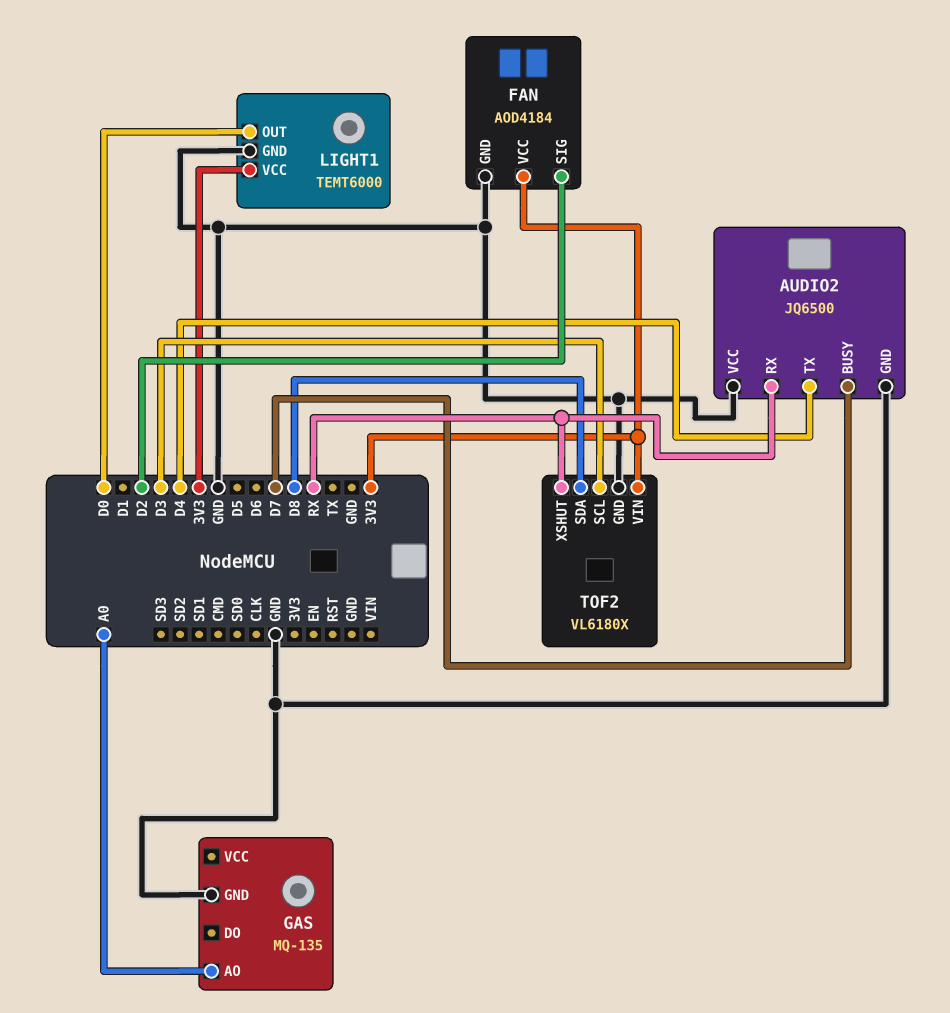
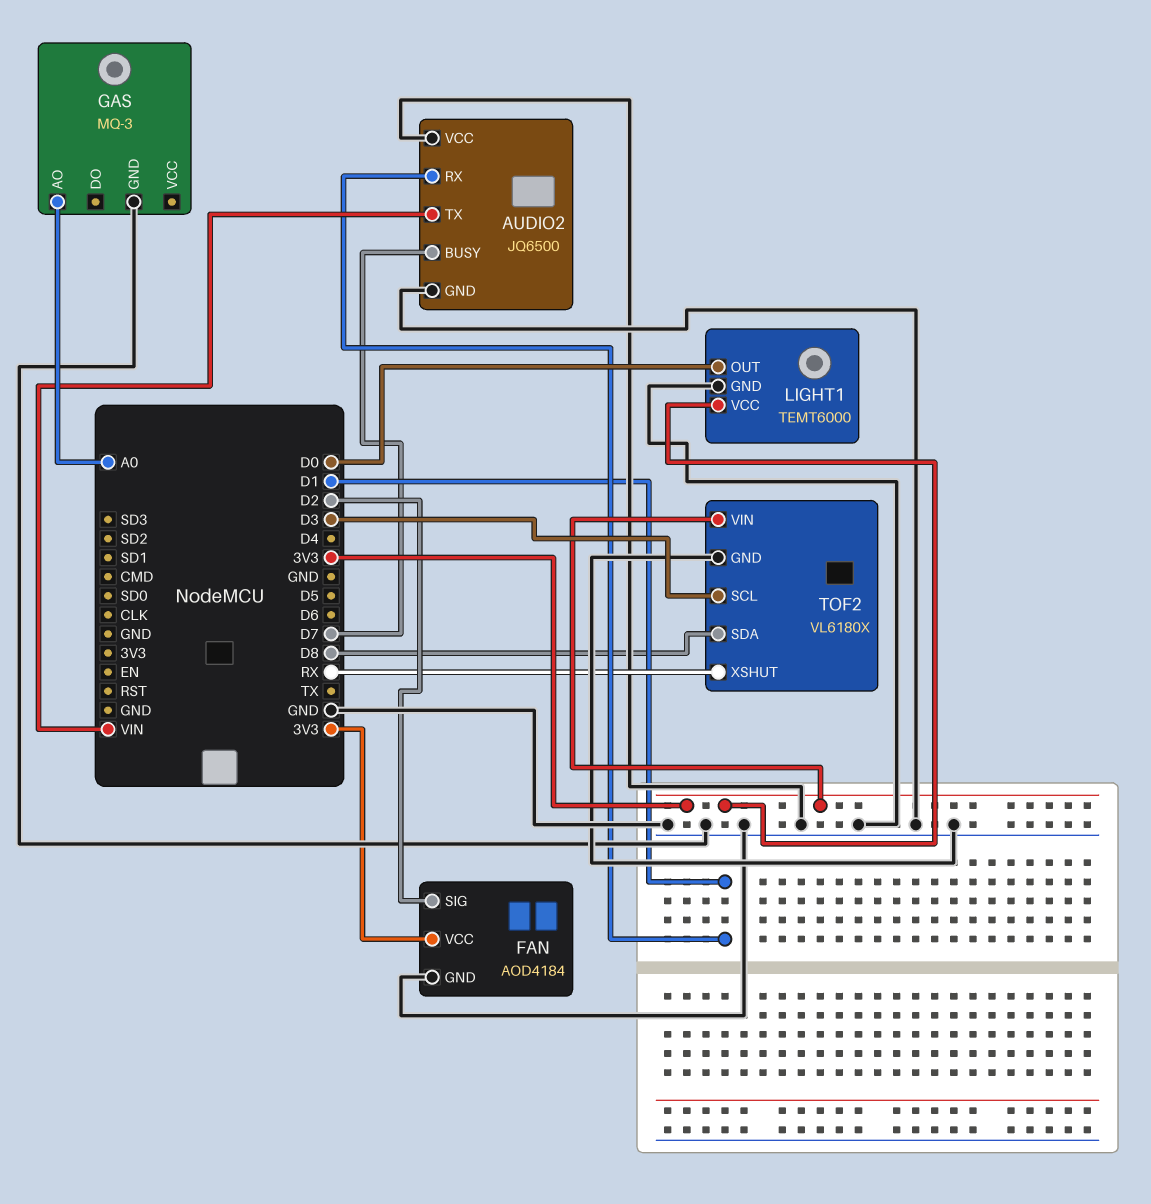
AUDIO2 pin RX: RX -> D1
AUDIO2 pin TX: D4 -> VIN
GAS: MQ-135 -> MQ-3

